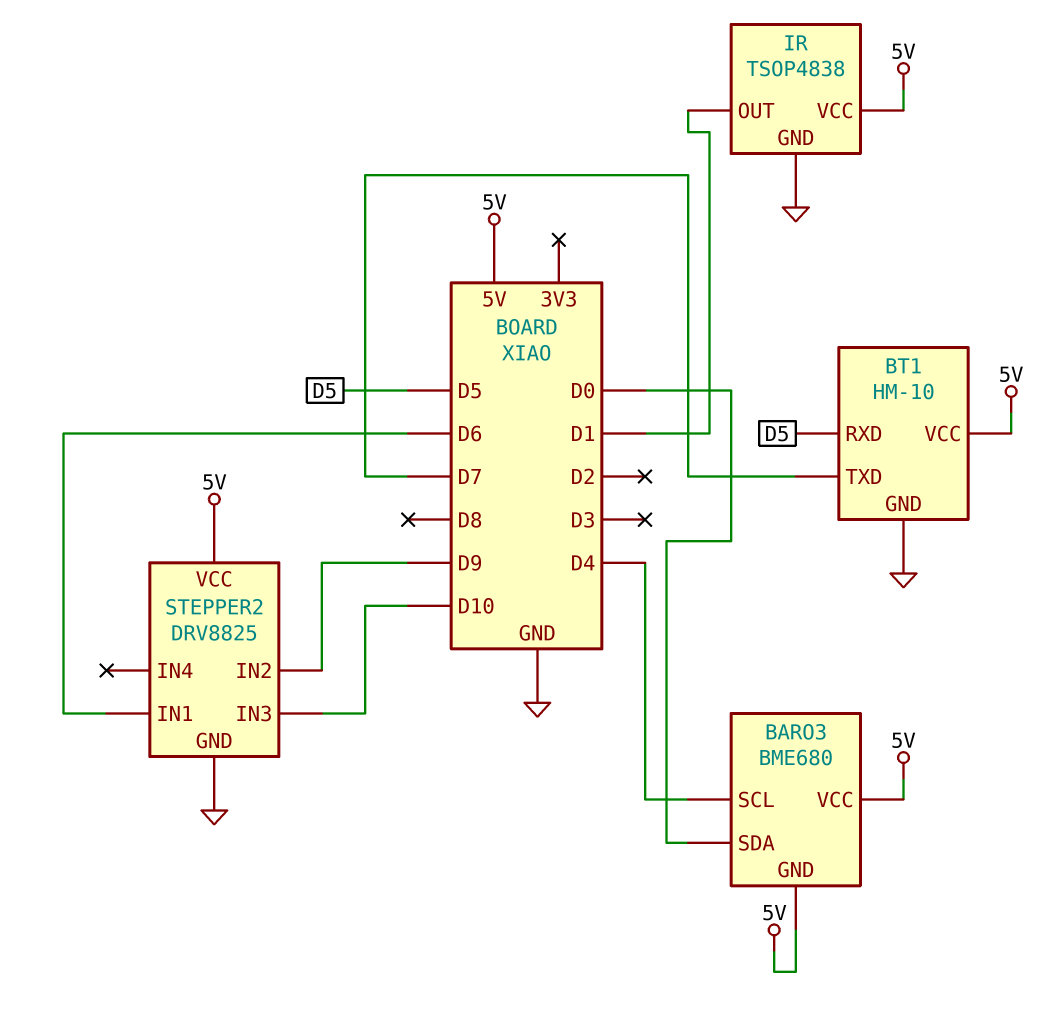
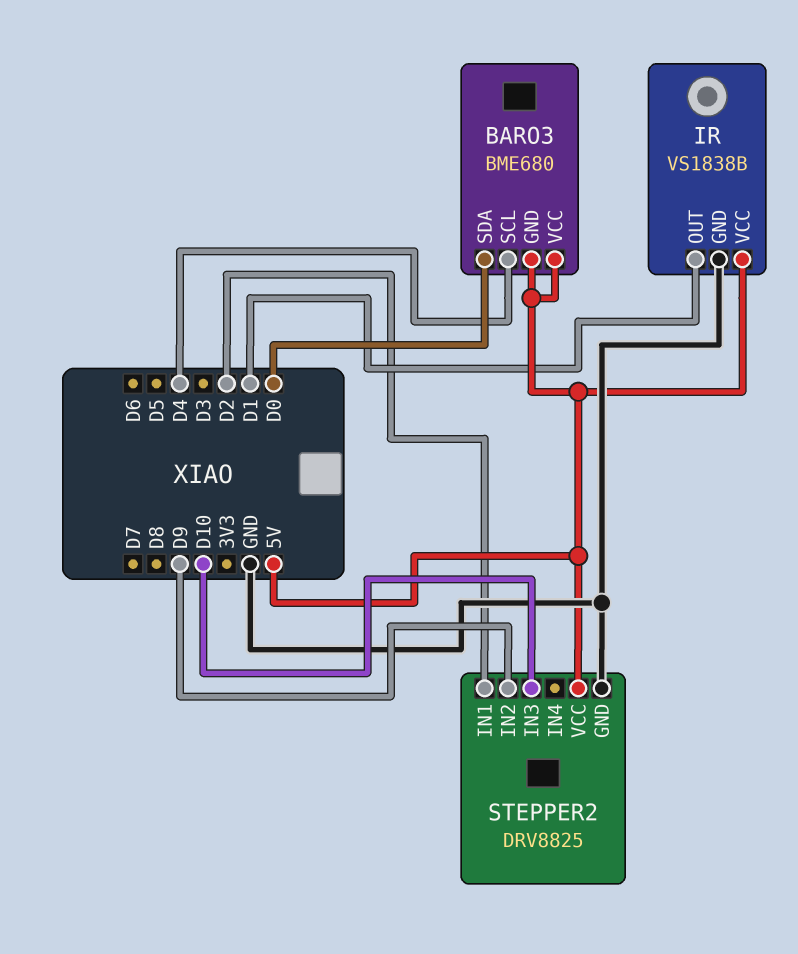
BT1: HM-10 -> none
BT1 pin GND: GND -> none
BT1 pin RXD: D5 -> none
BT1 pin TXD: D7 -> none
BT1 pin VCC: 5V -> none
IR: TSOP4838 -> VS1838B
STEPPER2 pin IN1: D6 -> D2

